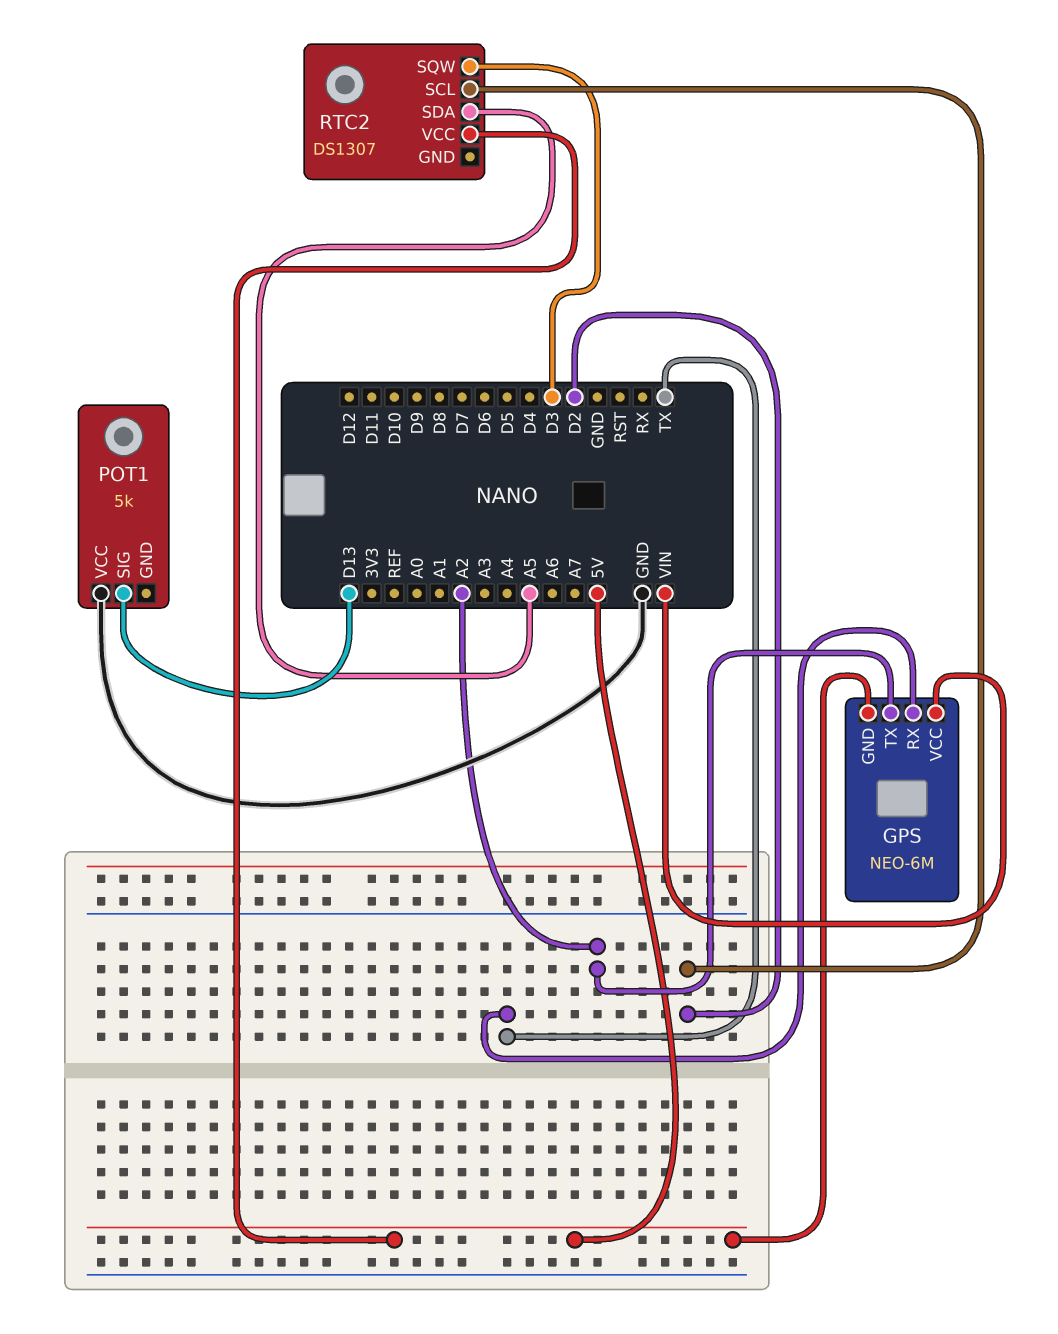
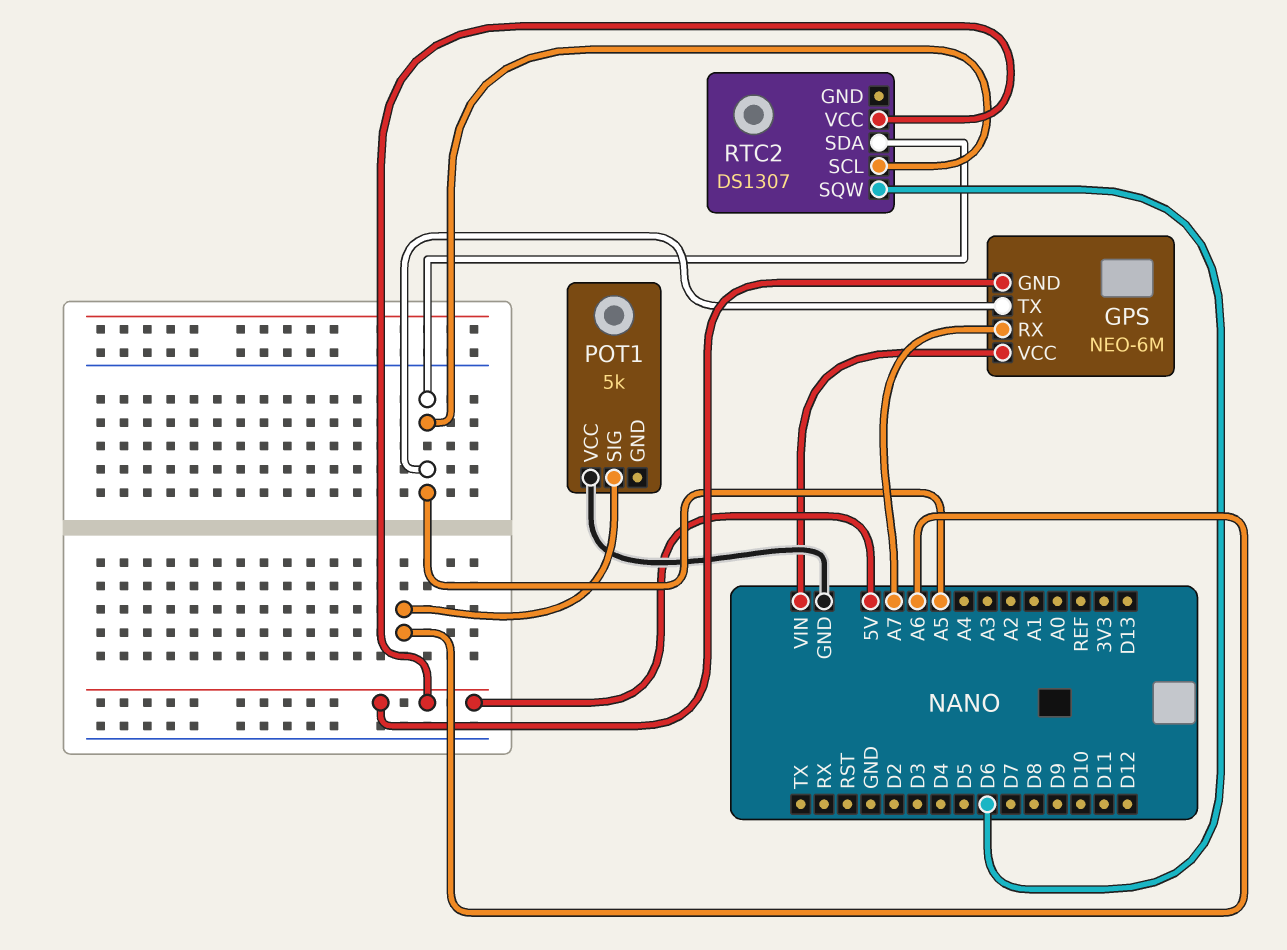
GPS pin RX: TX -> A7
GPS pin TX: A2 -> A5
POT1 pin SIG: D13 -> A6
RTC2 pin SCL: D2 -> A5
RTC2 pin SQW: D3 -> D6

